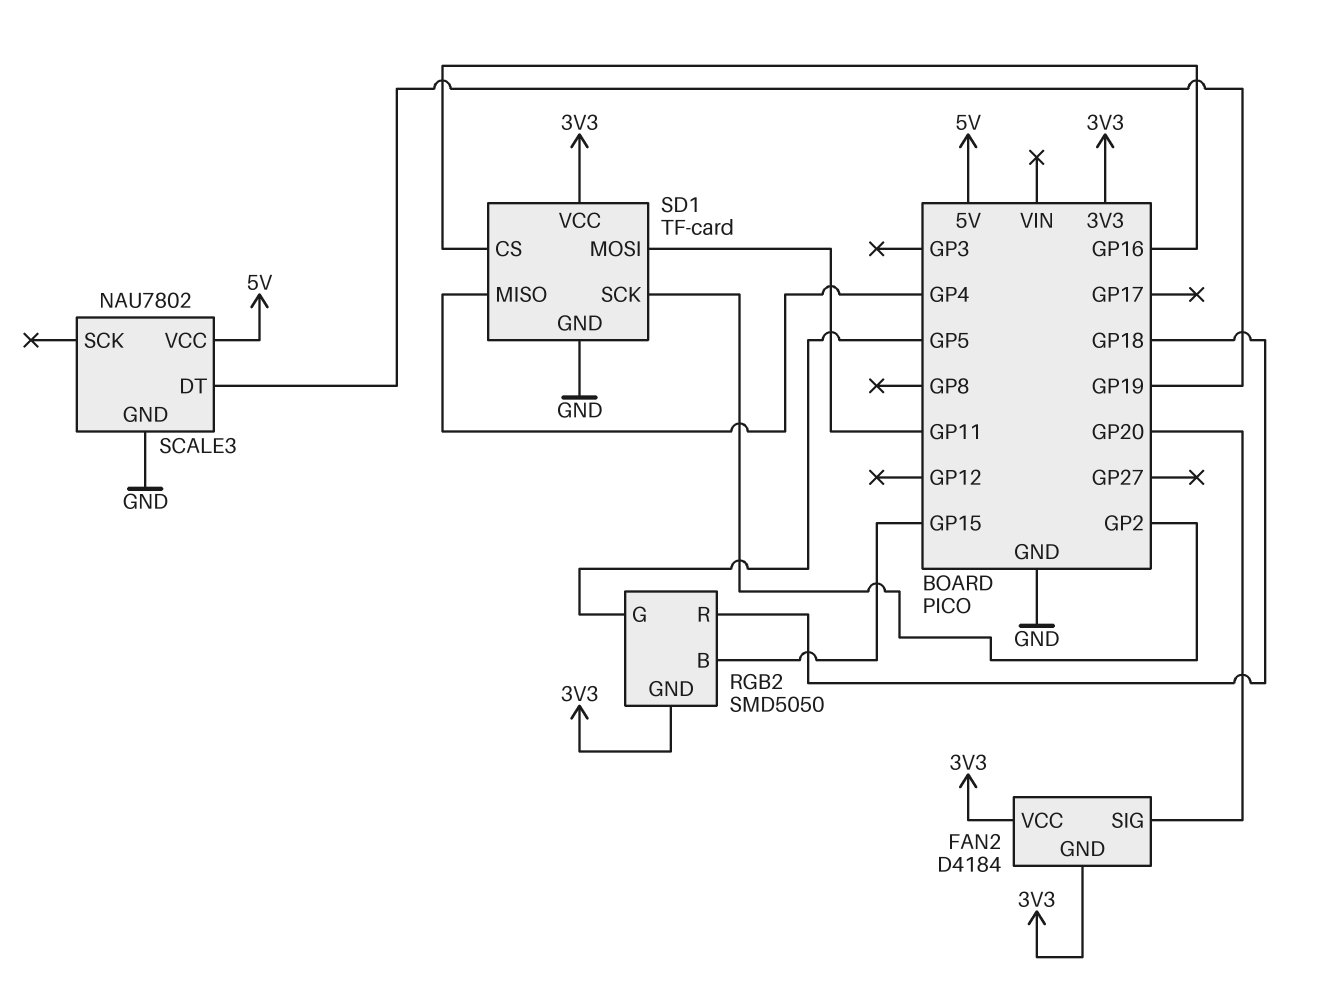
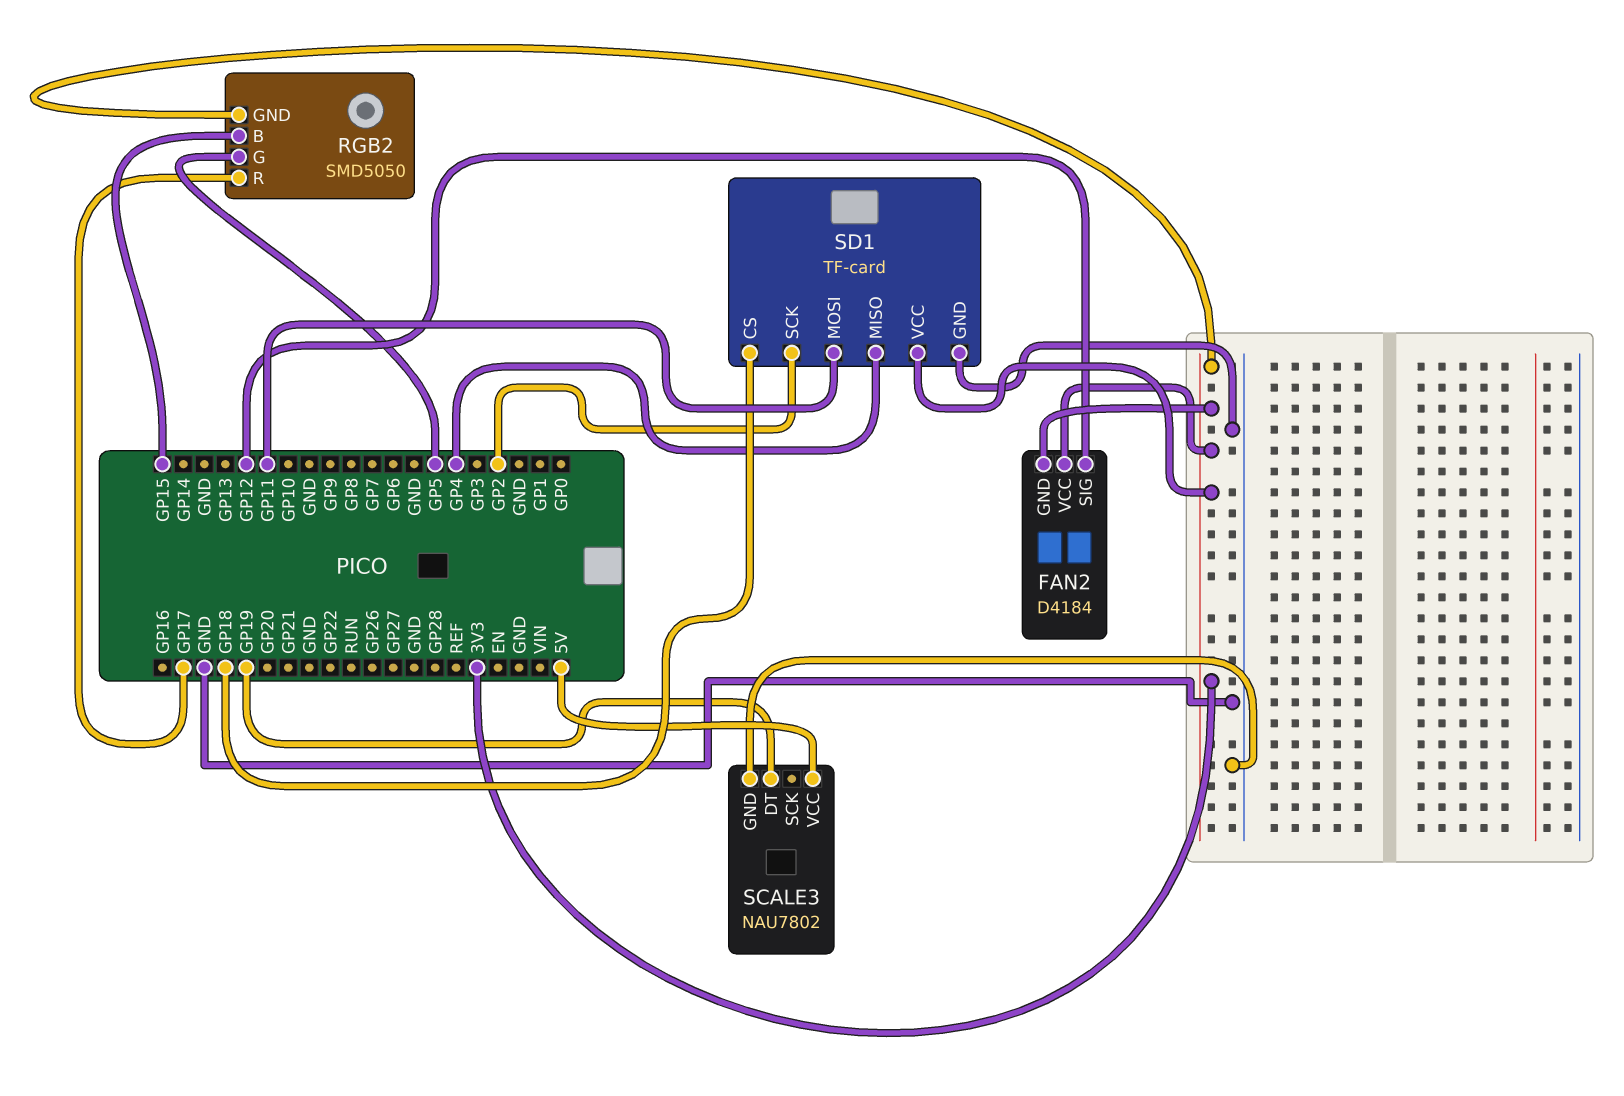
FAN2 pin SIG: GP20 -> GP12
RGB2 pin R: GP18 -> GP17
SD1 pin CS: GP16 -> GP18

